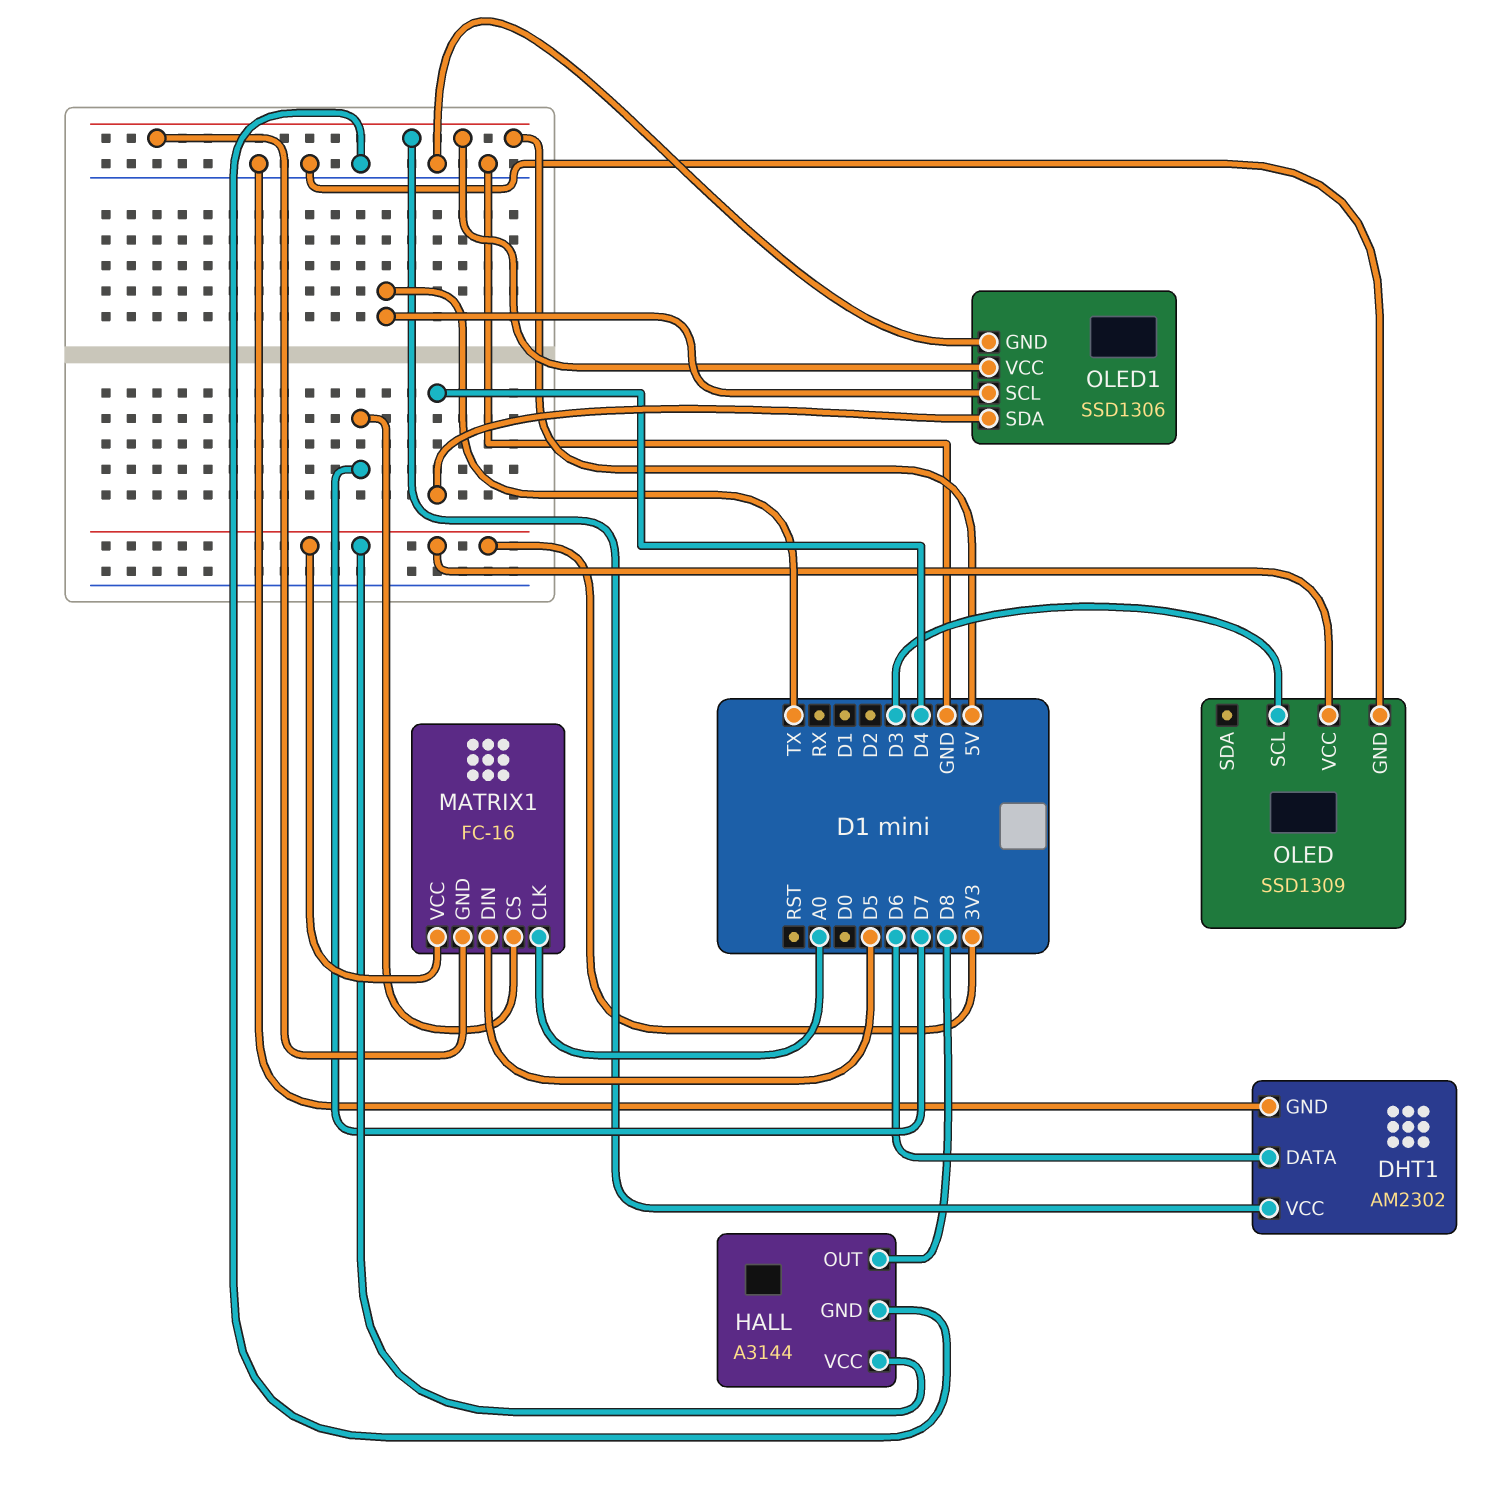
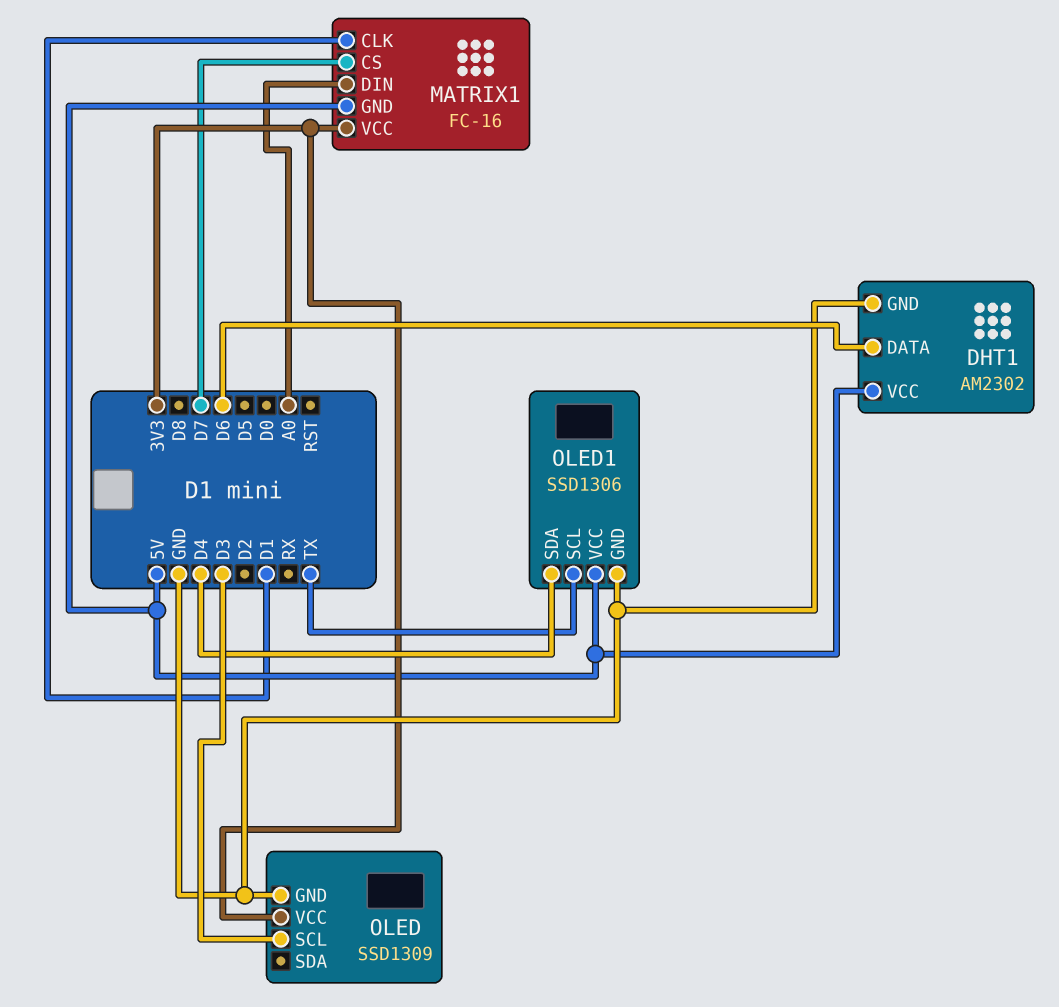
HALL: A3144 -> none
HALL pin GND: GND -> none
HALL pin OUT: D8 -> none
HALL pin VCC: 3V3 -> none
MATRIX1 pin CLK: A0 -> D1
MATRIX1 pin DIN: D5 -> A0

